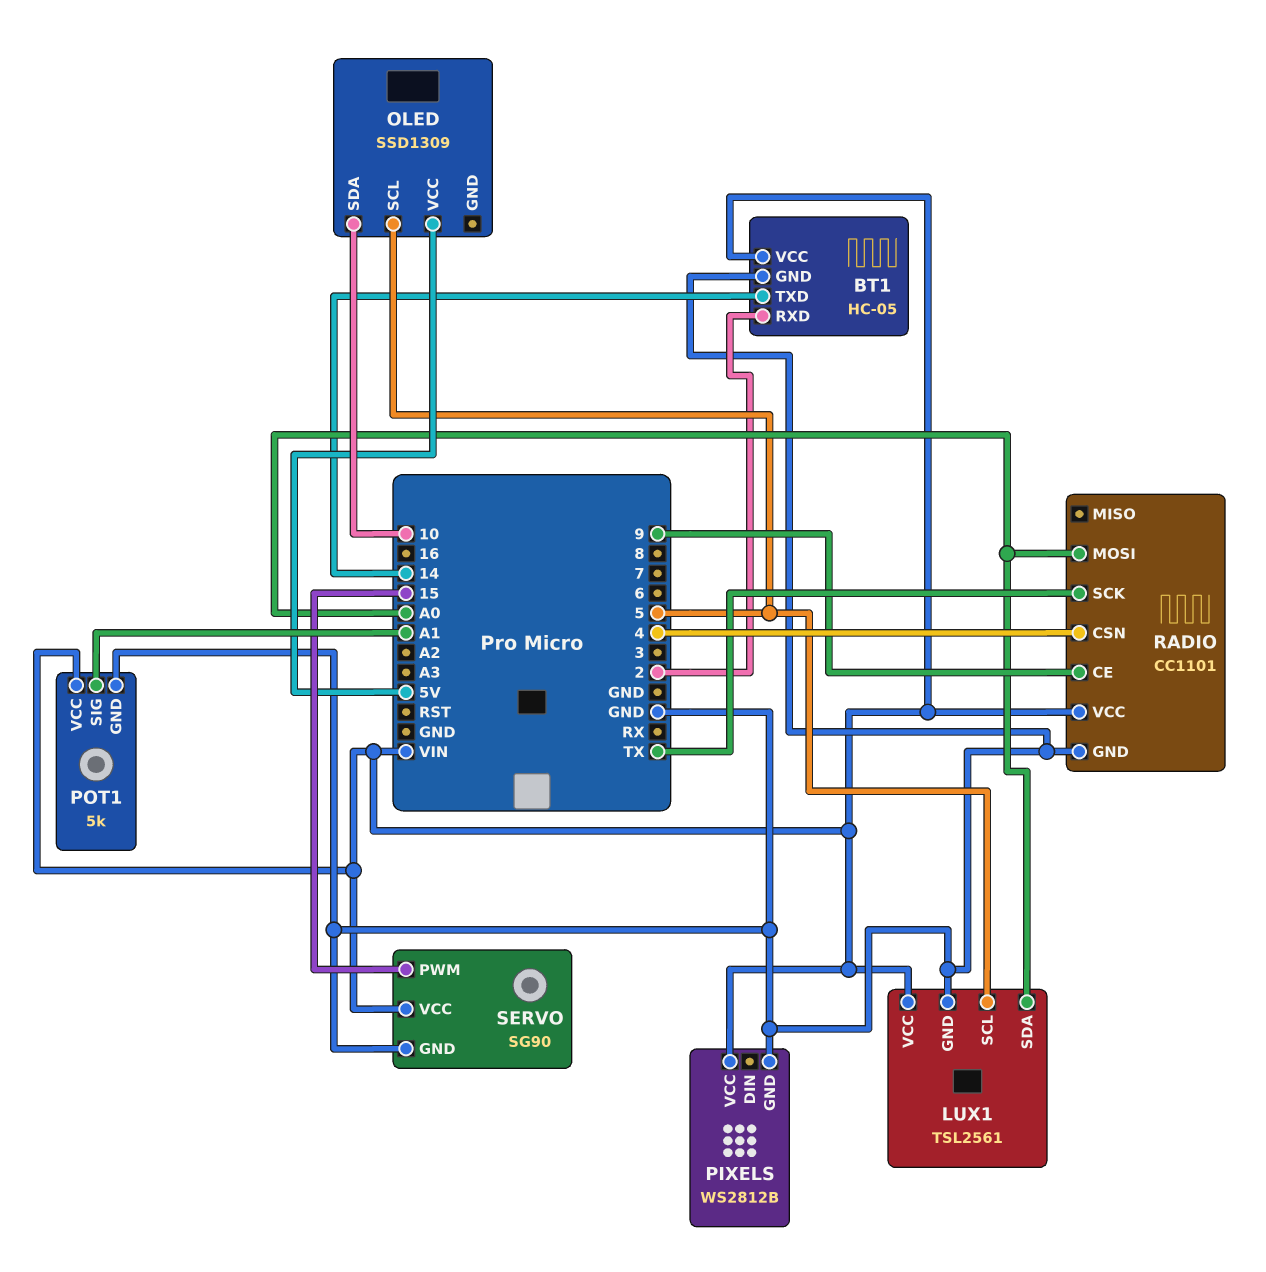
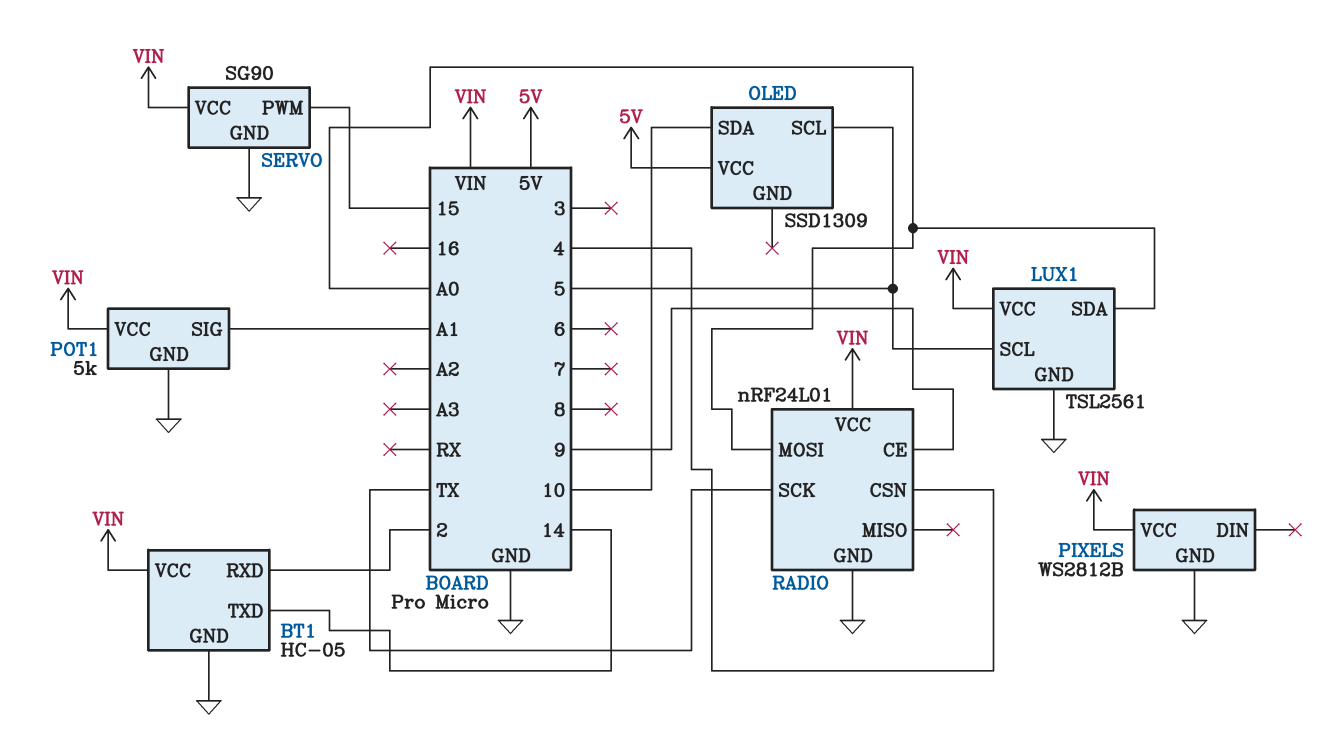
RADIO: CC1101 -> nRF24L01

